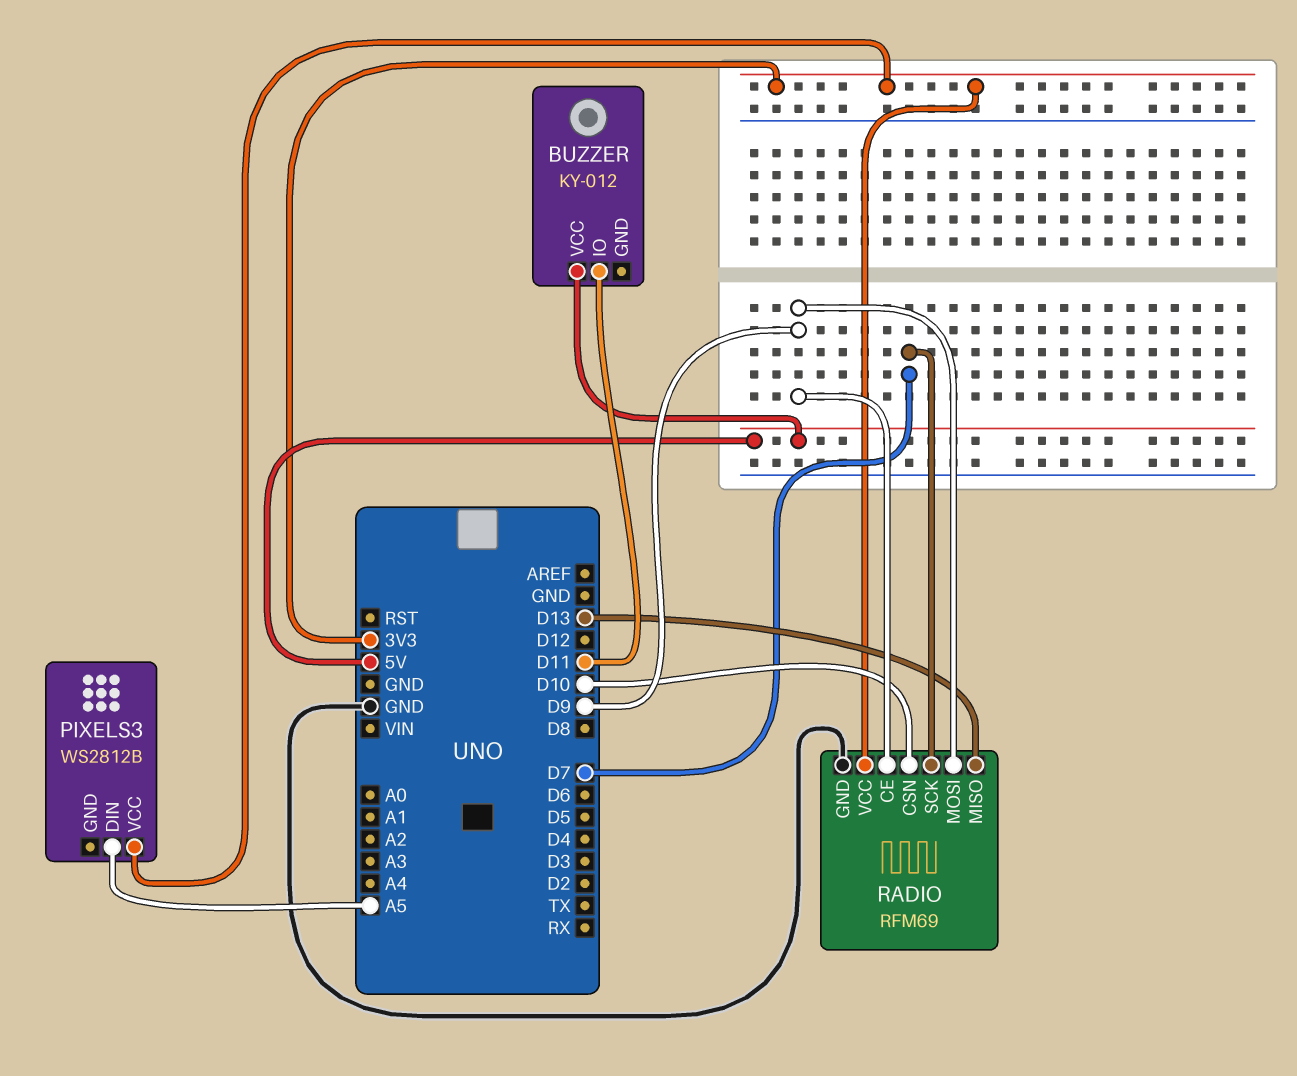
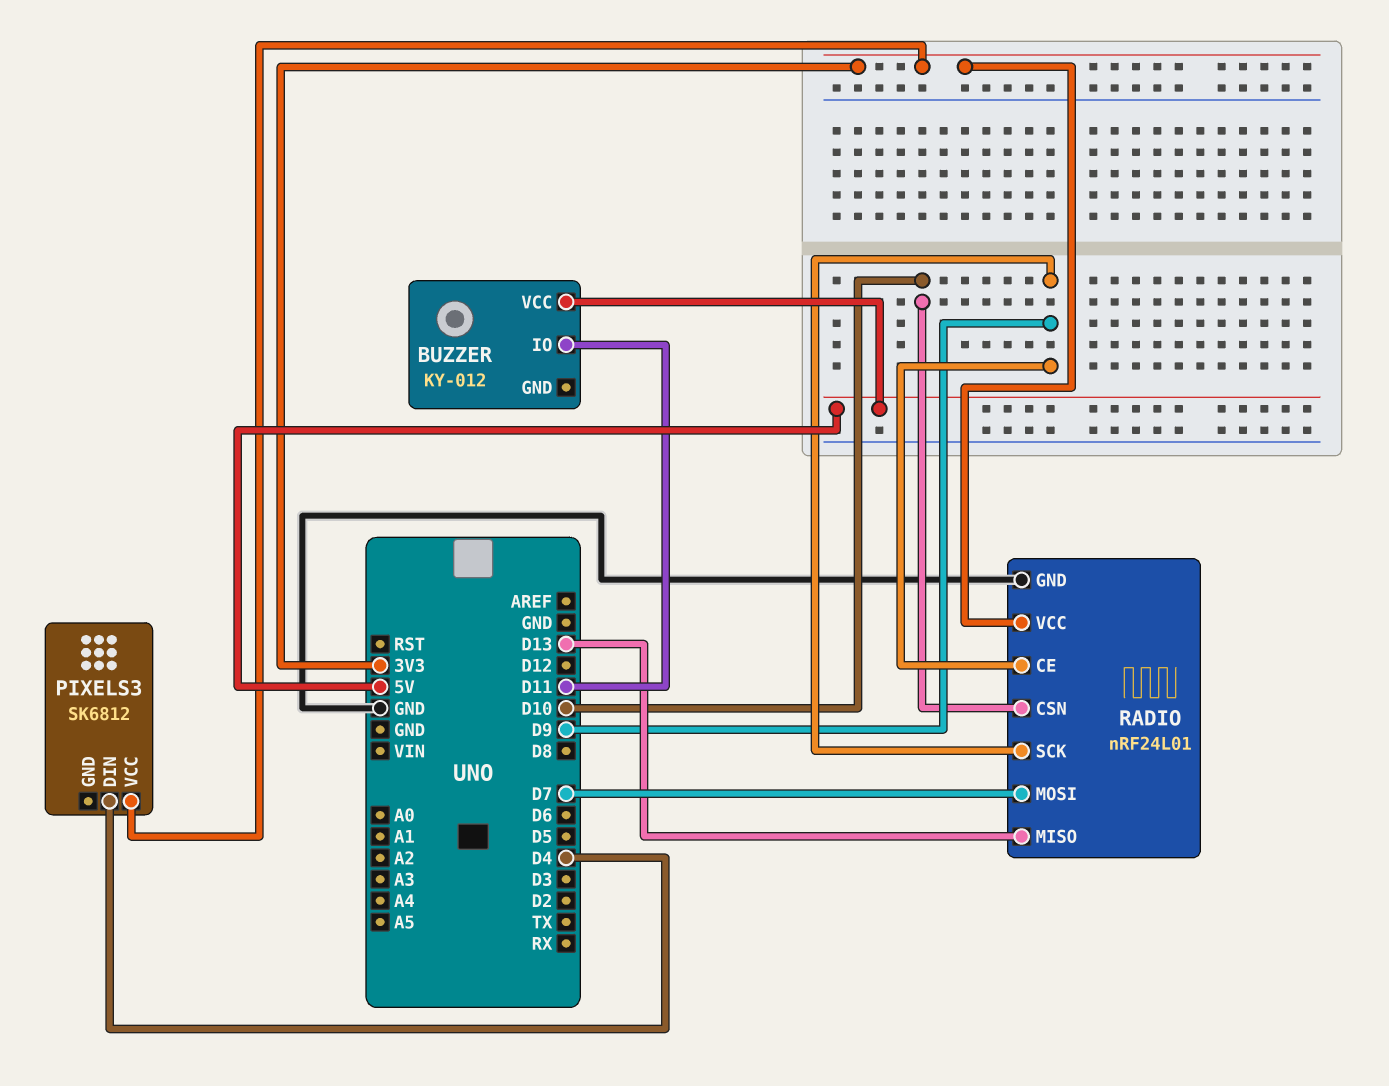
PIXELS3: WS2812B -> SK6812
PIXELS3 pin DIN: A5 -> D4
RADIO: RFM69 -> nRF24L01
RADIO pin MOSI: D9 -> D7
RADIO pin SCK: D7 -> D9

